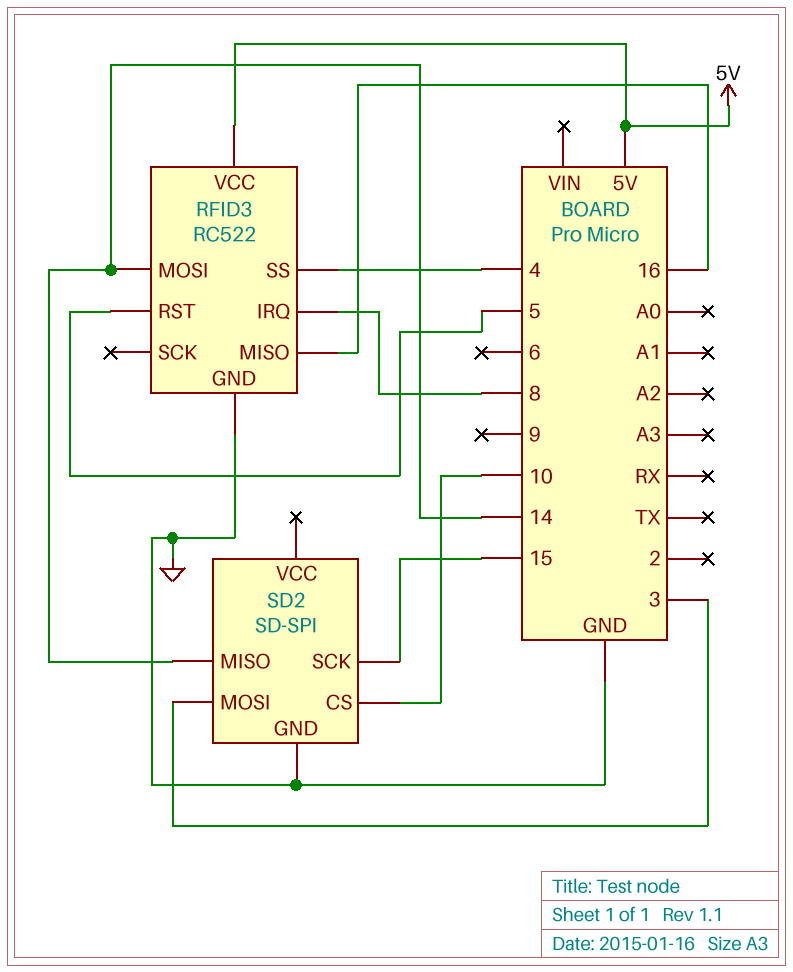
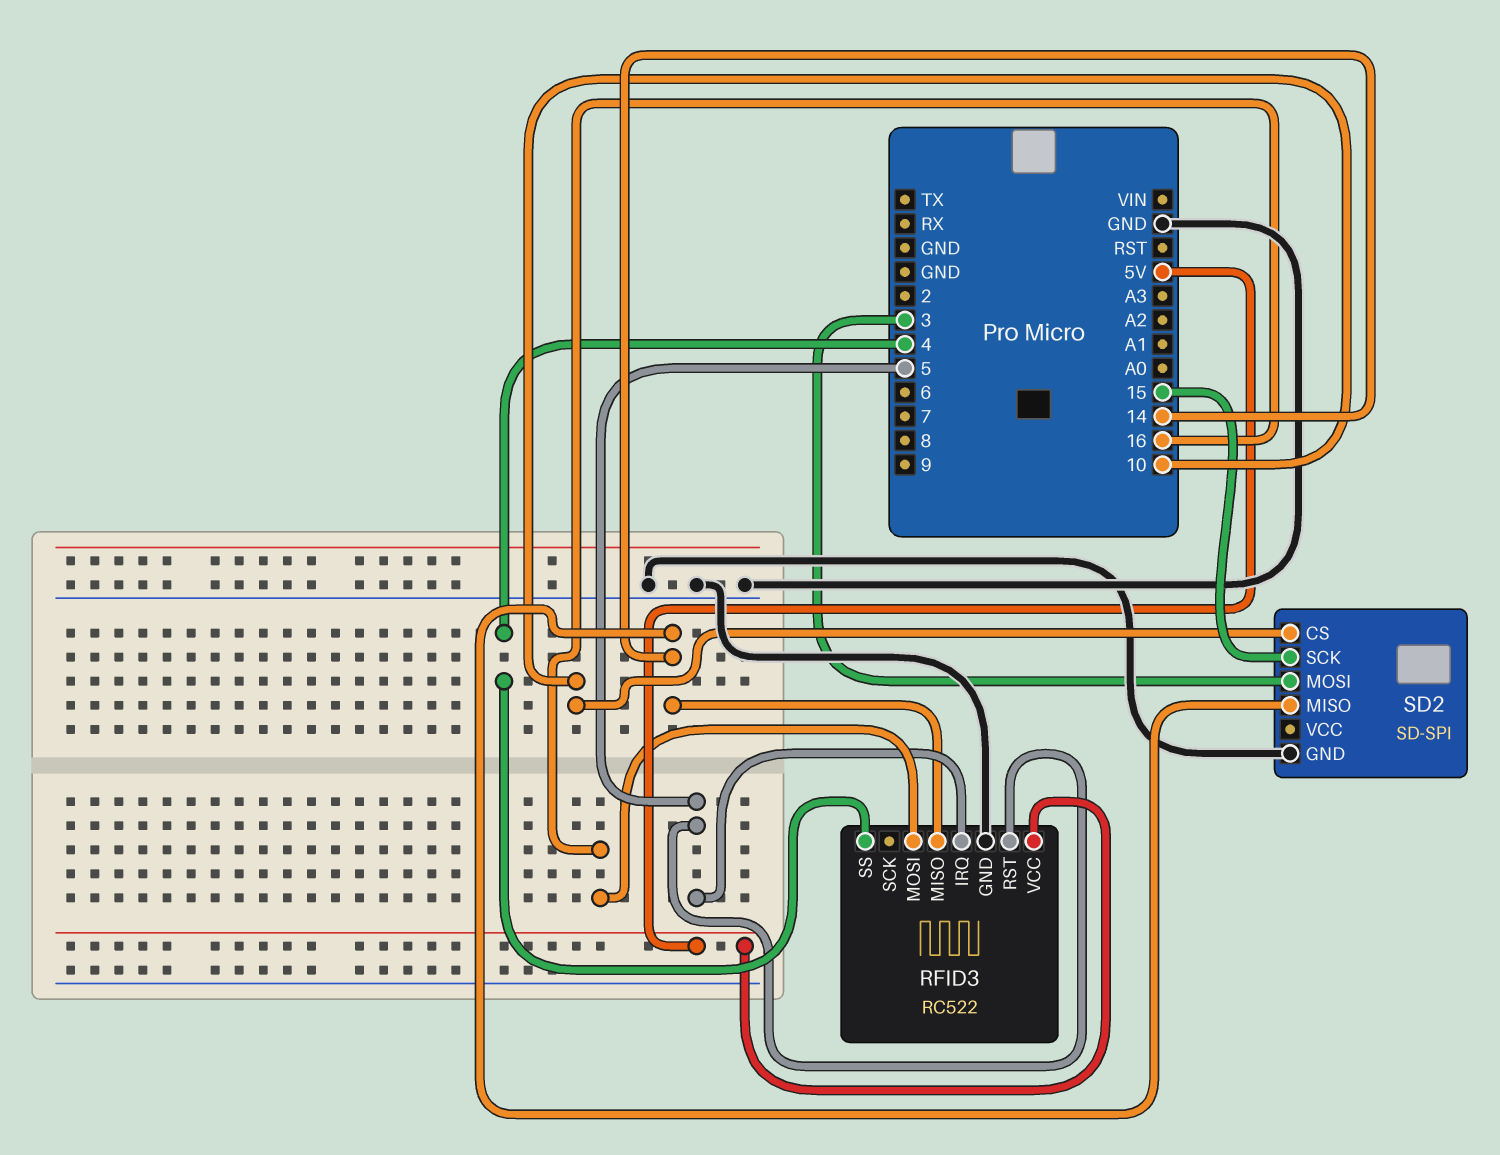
RFID3 pin IRQ: 8 -> 5
RFID3 pin MISO: 16 -> 14
RFID3 pin MOSI: 14 -> 16

